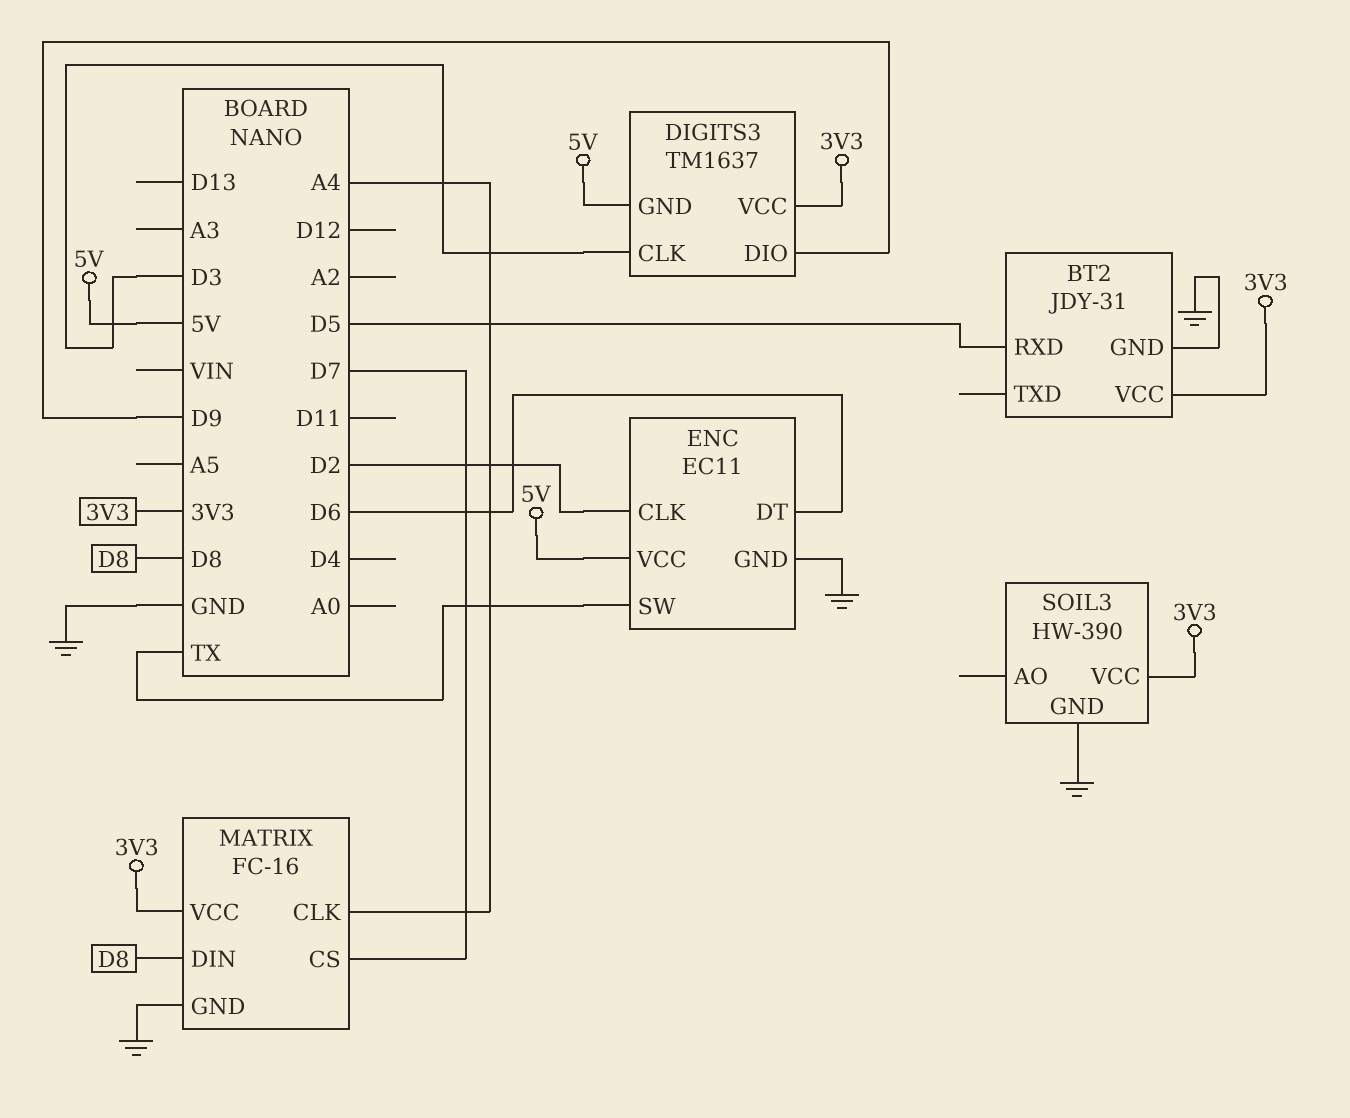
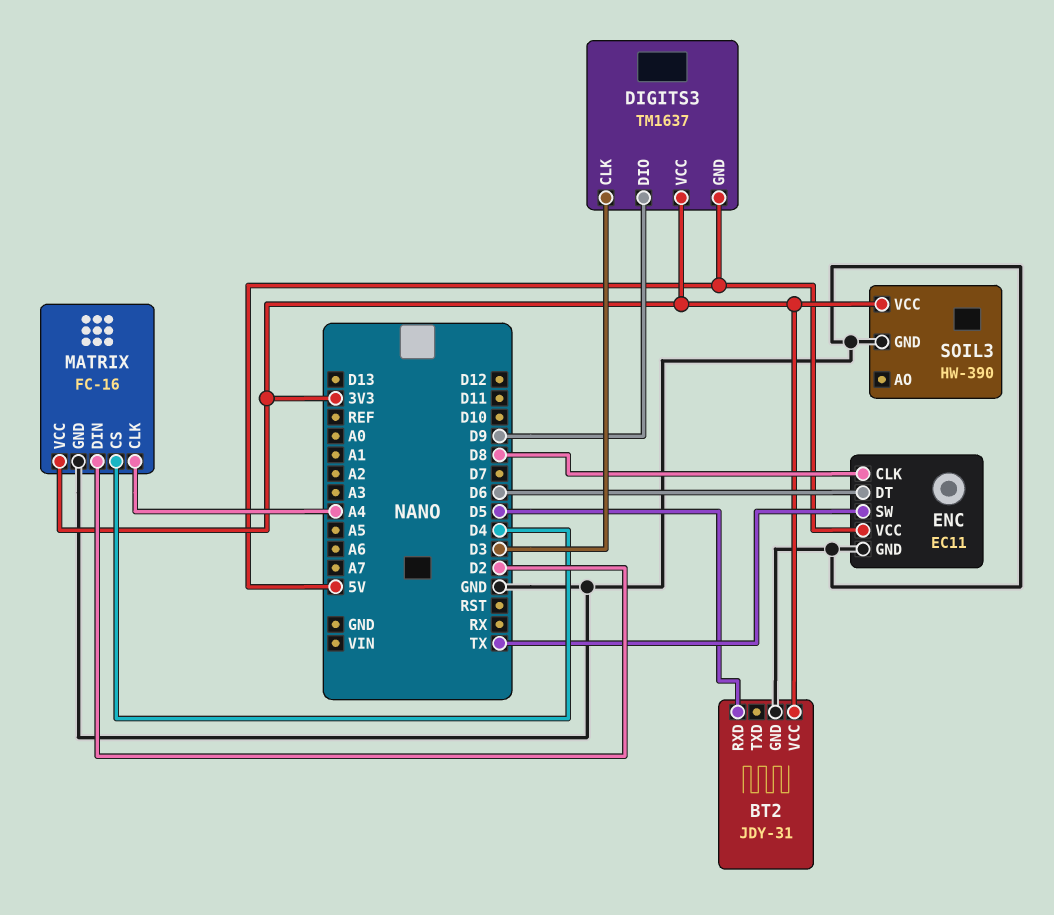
ENC pin CLK: D2 -> D8
MATRIX pin CS: D7 -> D4
MATRIX pin DIN: D8 -> D2

